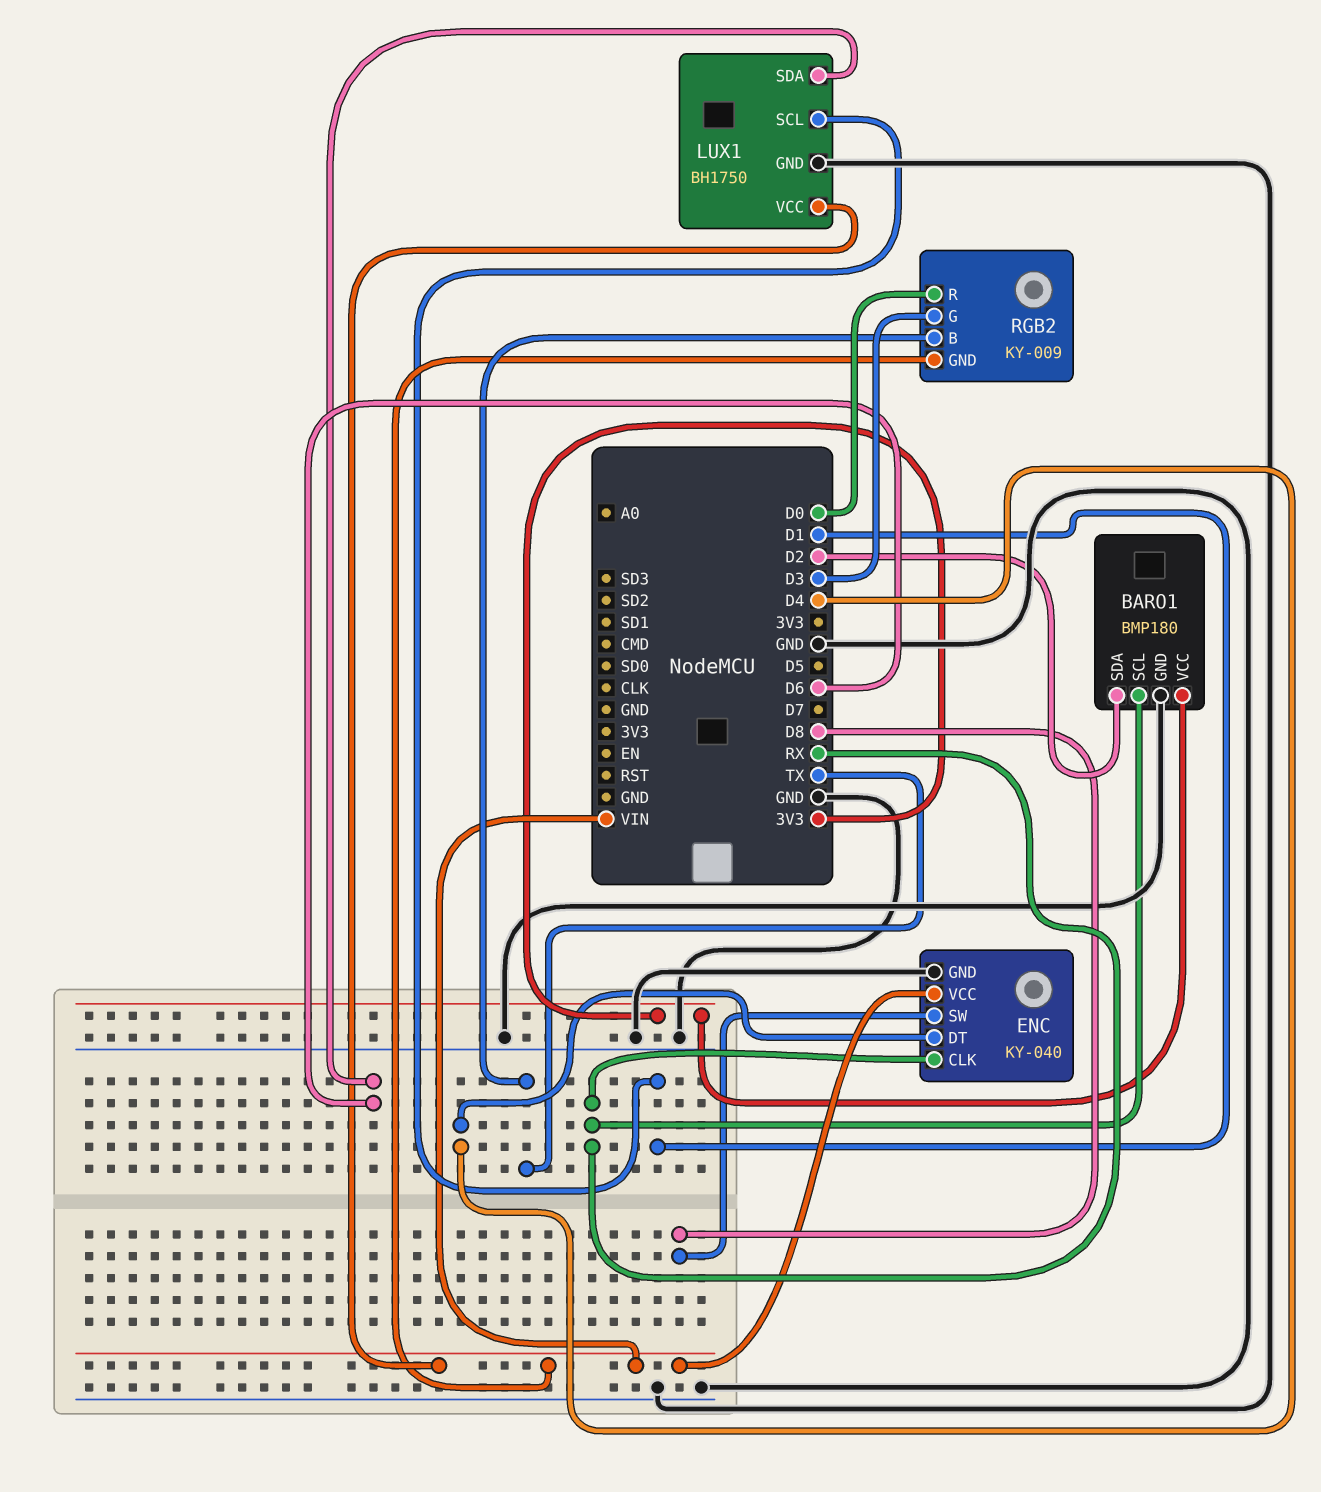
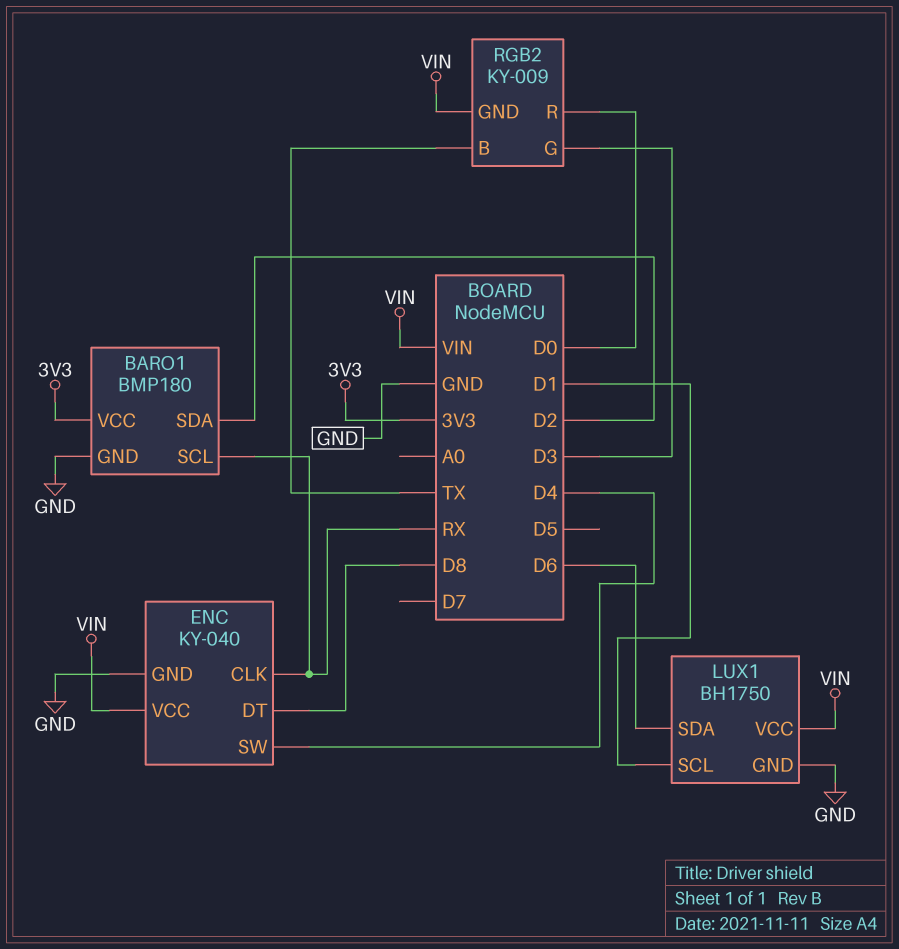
ENC pin DT: D4 -> D8
ENC pin SW: D8 -> D4

